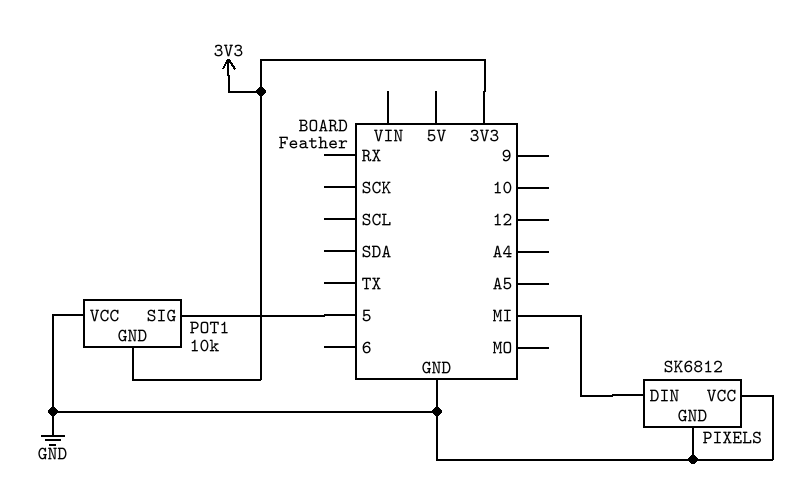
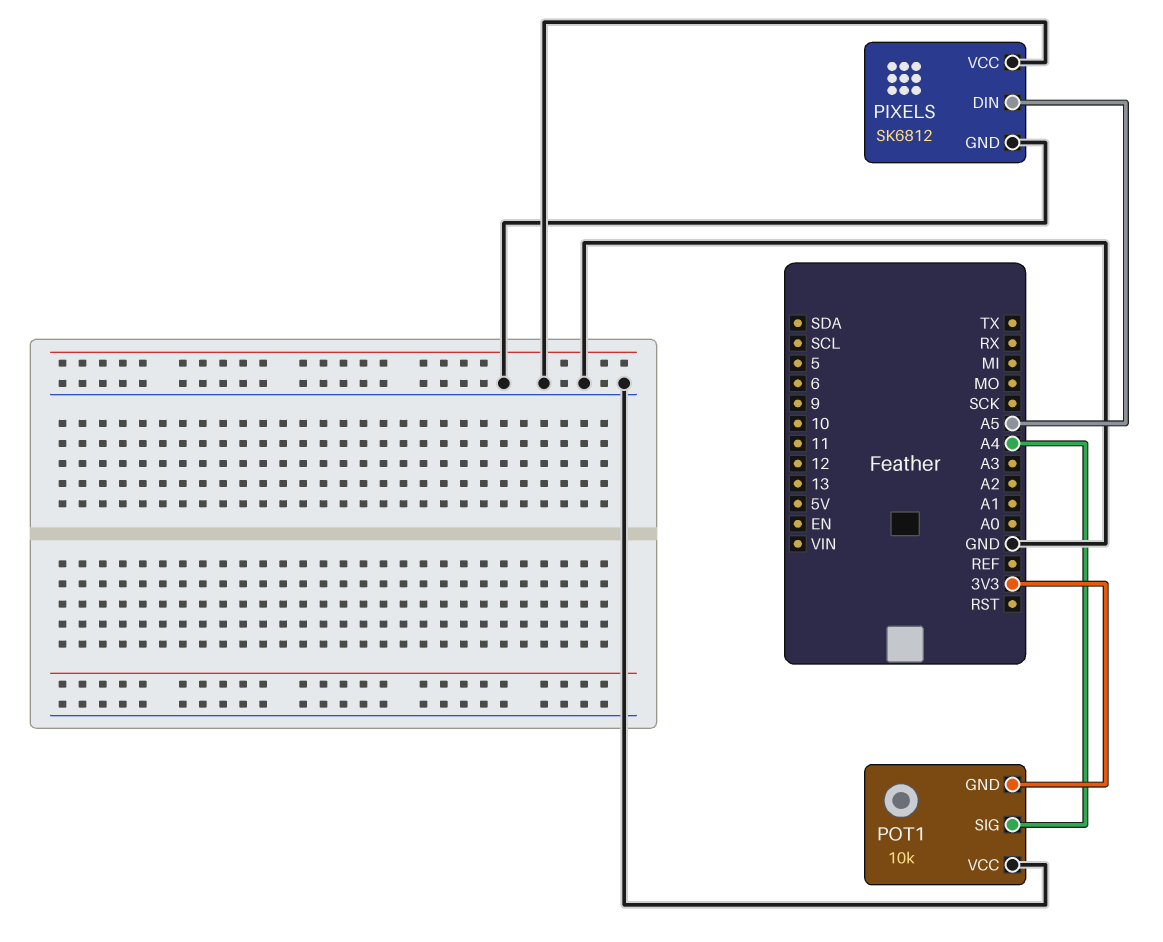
PIXELS pin DIN: MI -> A5
POT1 pin SIG: 5 -> A4

